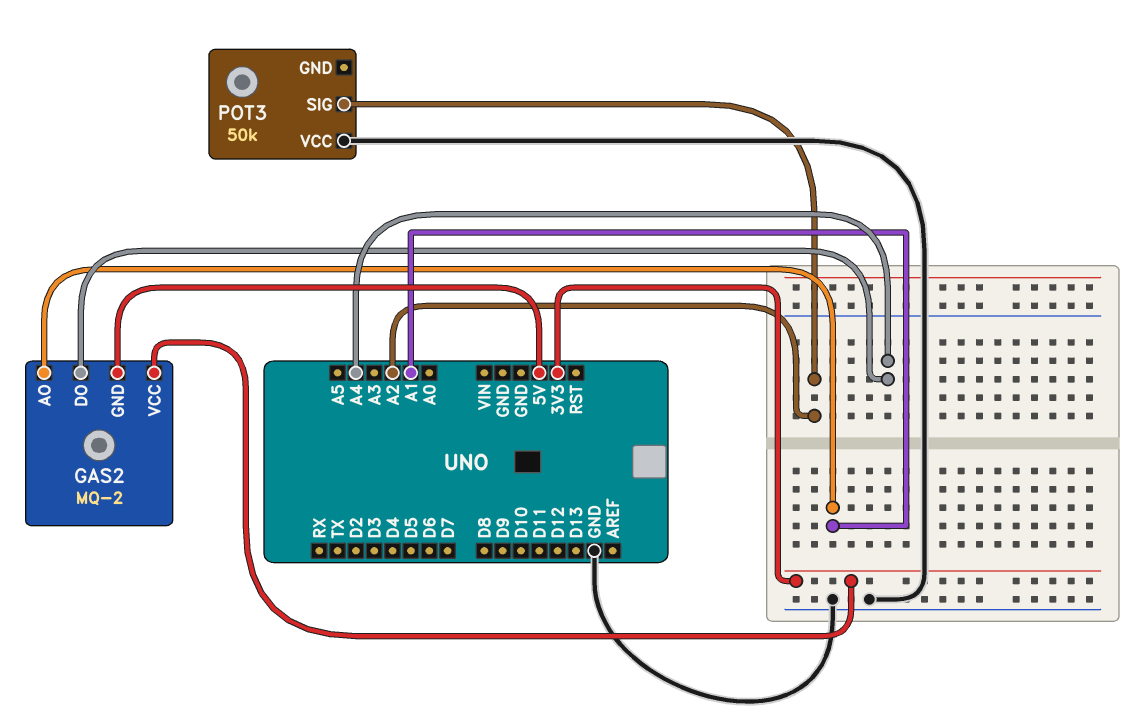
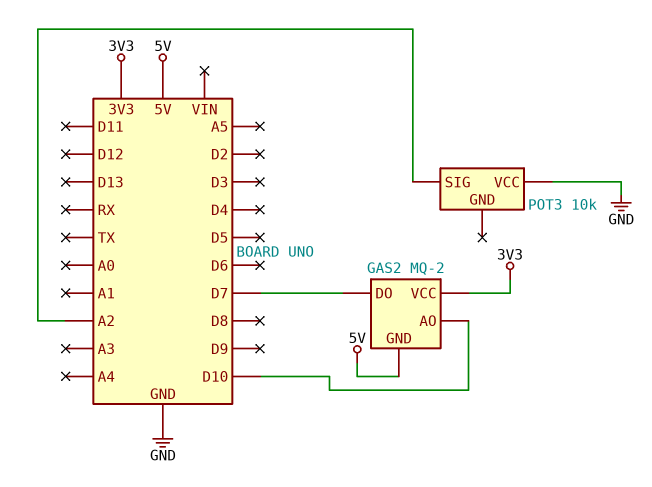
GAS2 pin AO: A1 -> D10
GAS2 pin DO: A4 -> D7
POT3: 50k -> 10k

